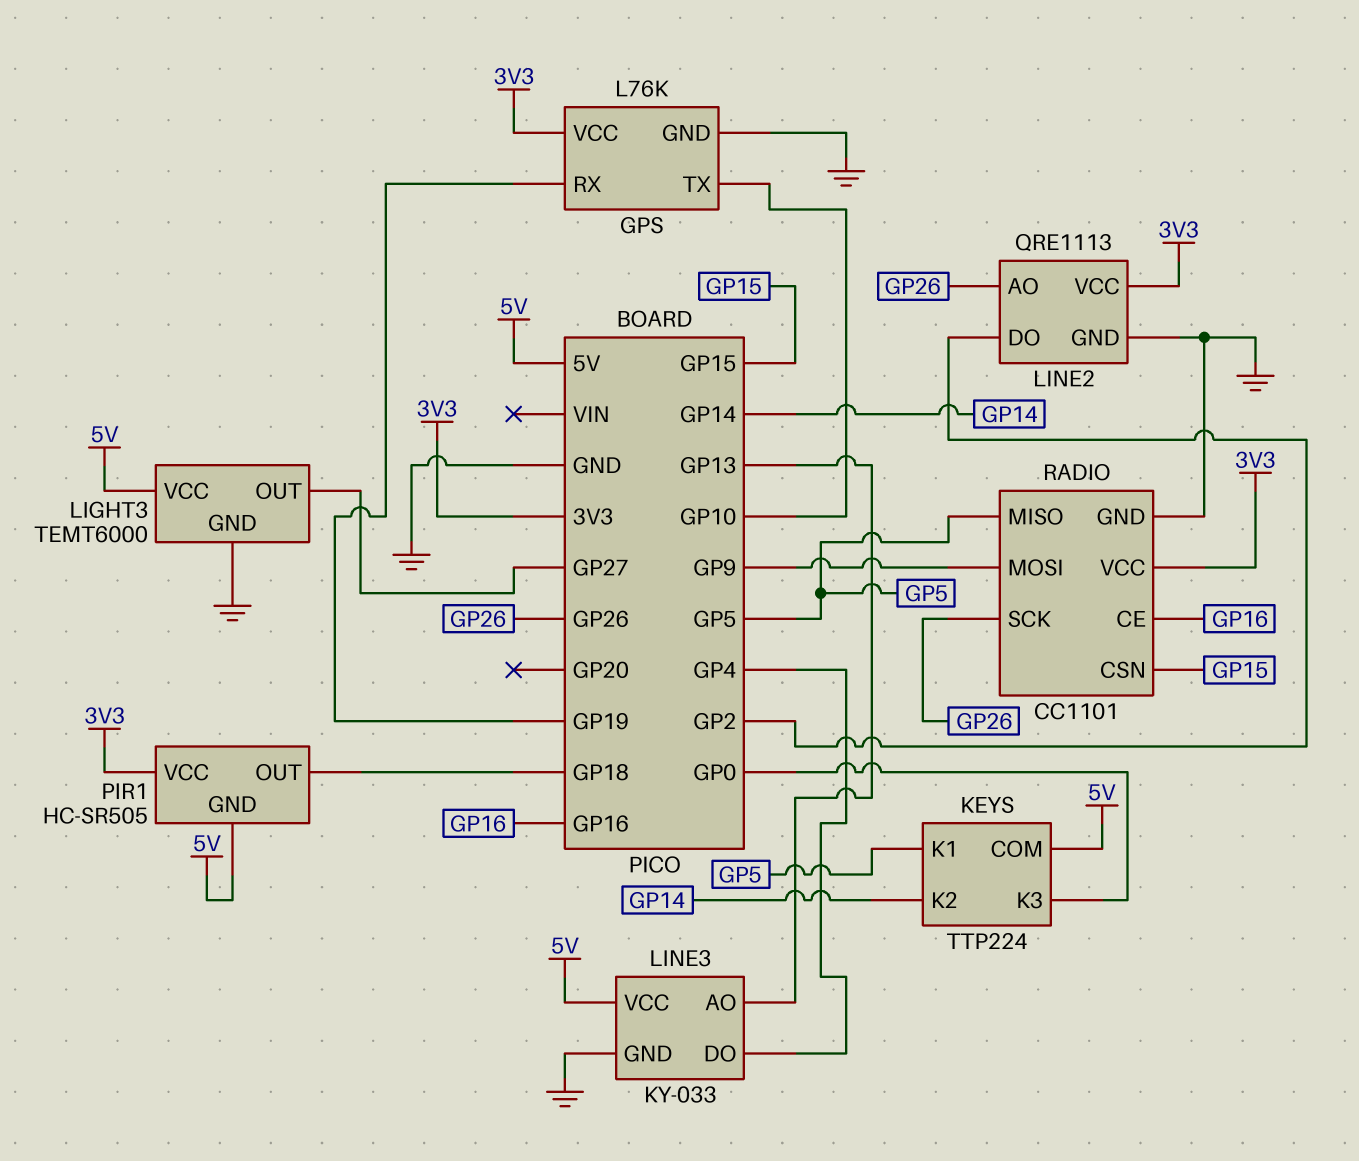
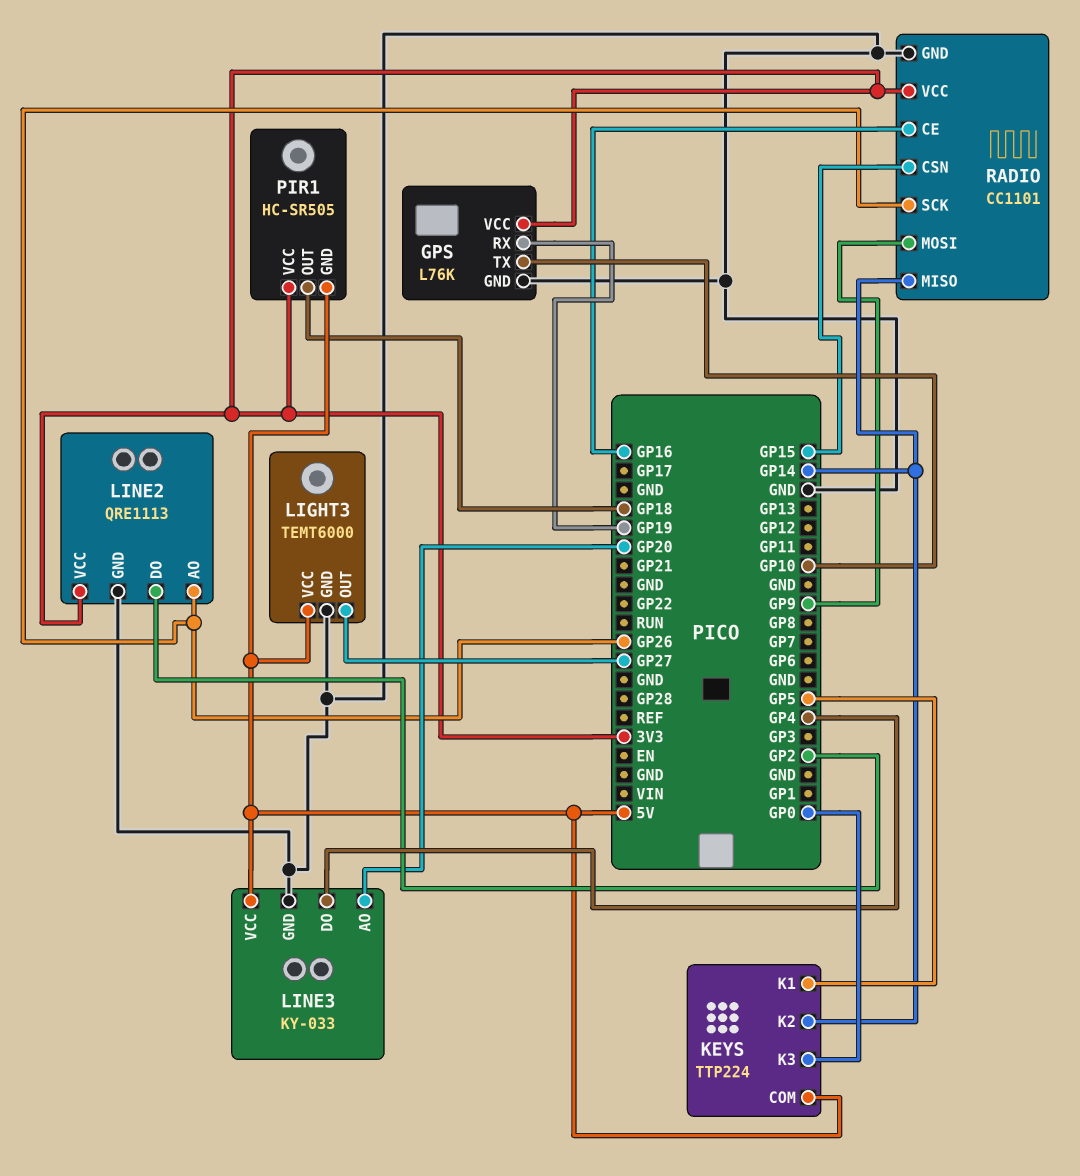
LINE3 pin AO: GP13 -> GP20
RADIO pin MISO: GP5 -> GP14

